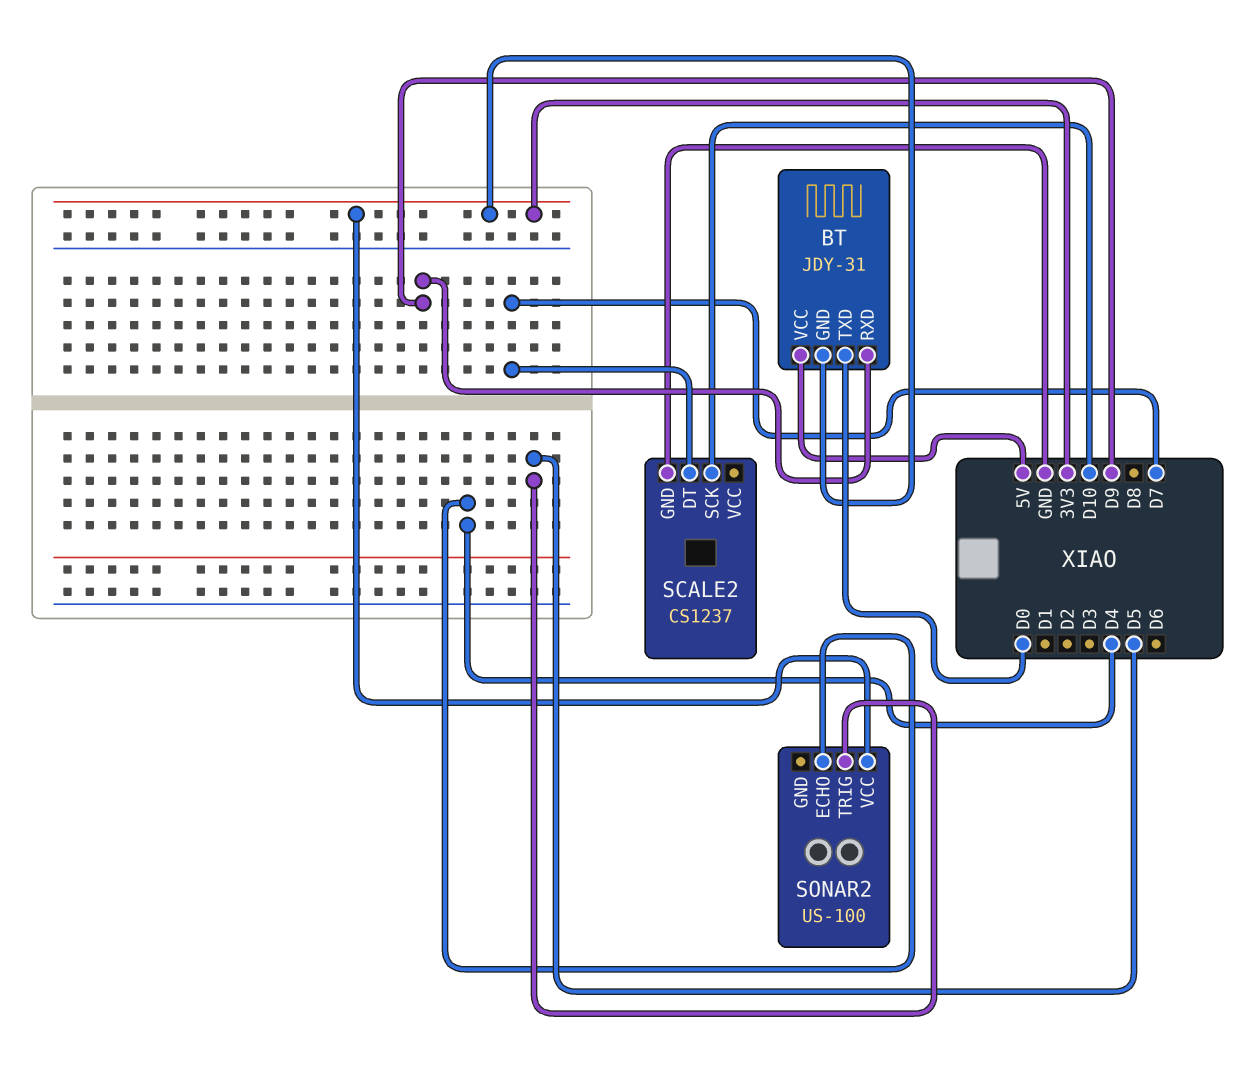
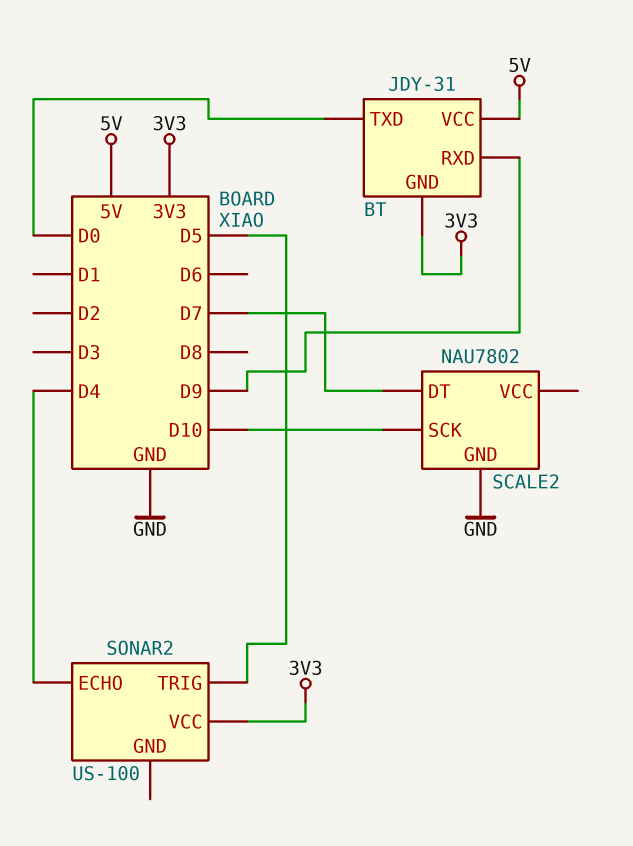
SCALE2: CS1237 -> NAU7802

